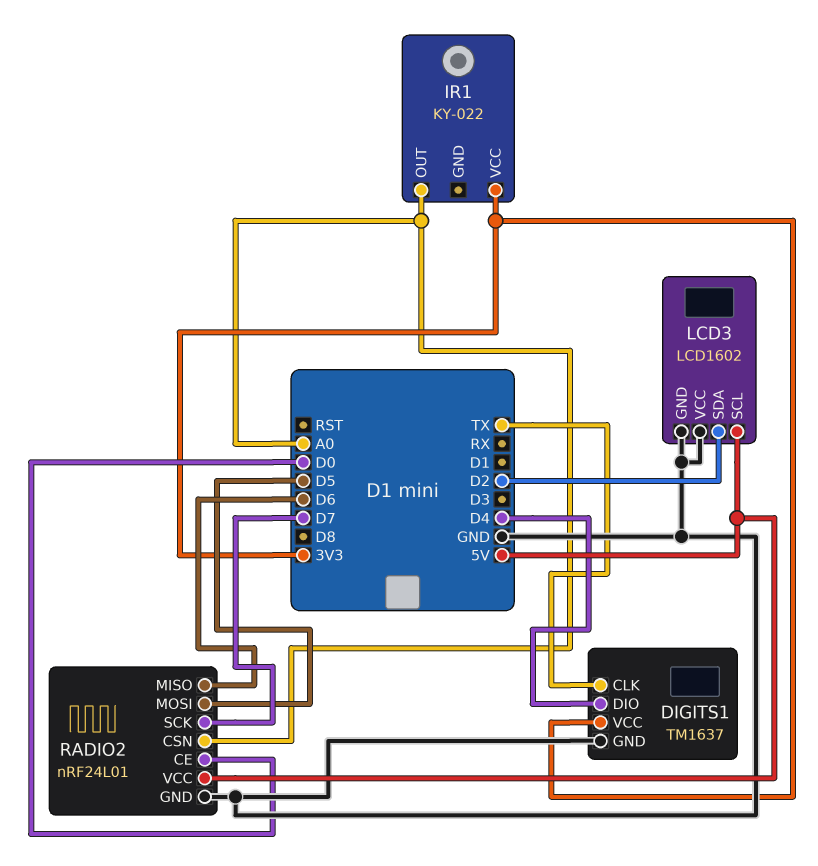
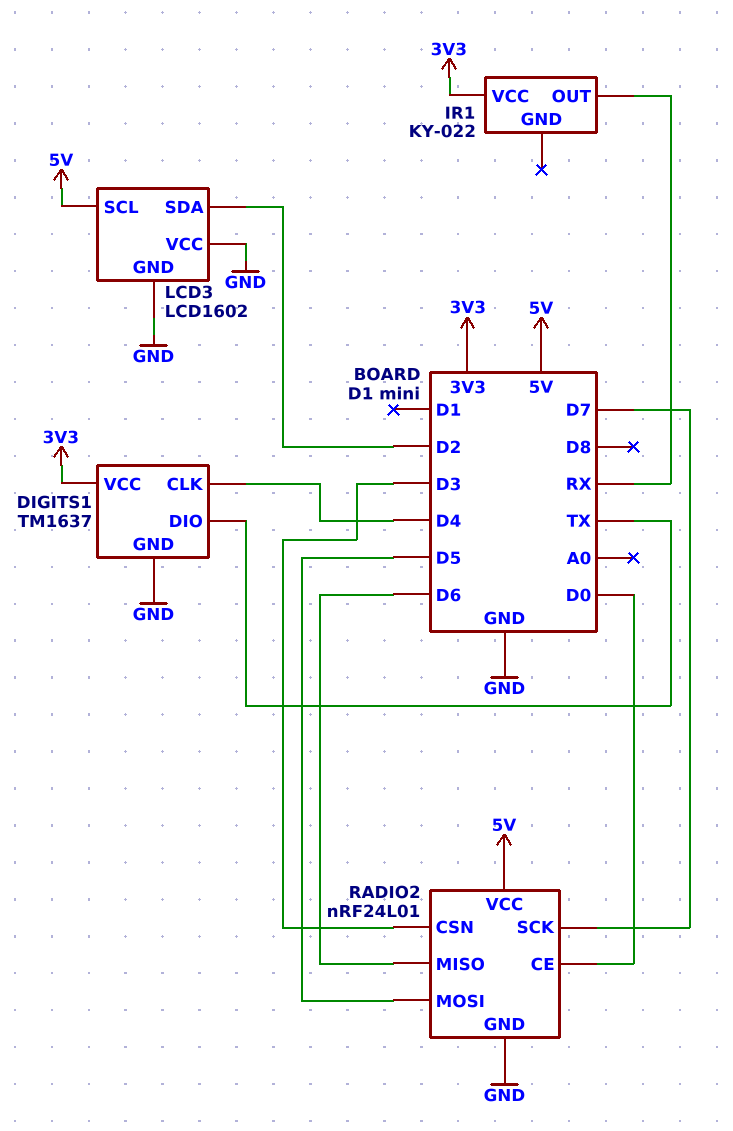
DIGITS1 pin CLK: TX -> D4
DIGITS1 pin DIO: D4 -> TX
IR1 pin OUT: A0 -> RX
RADIO2 pin CSN: A0 -> D3

